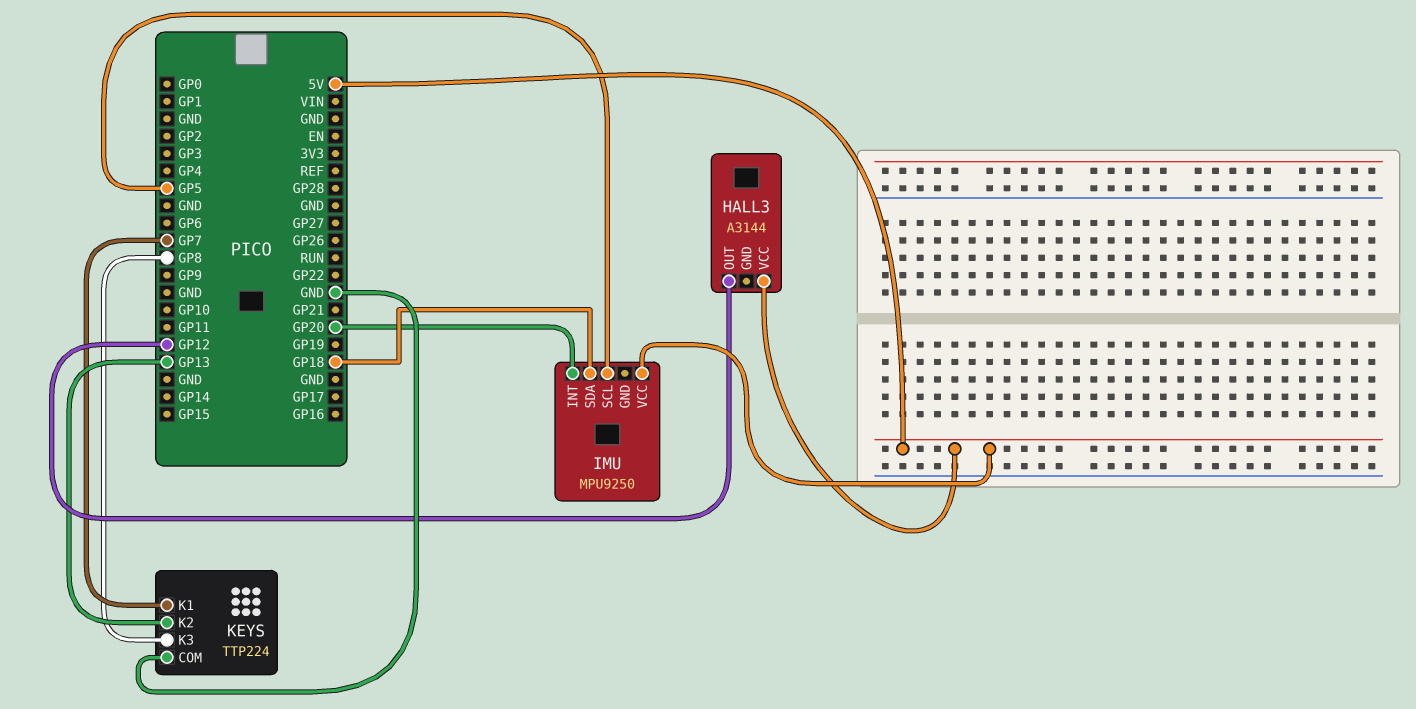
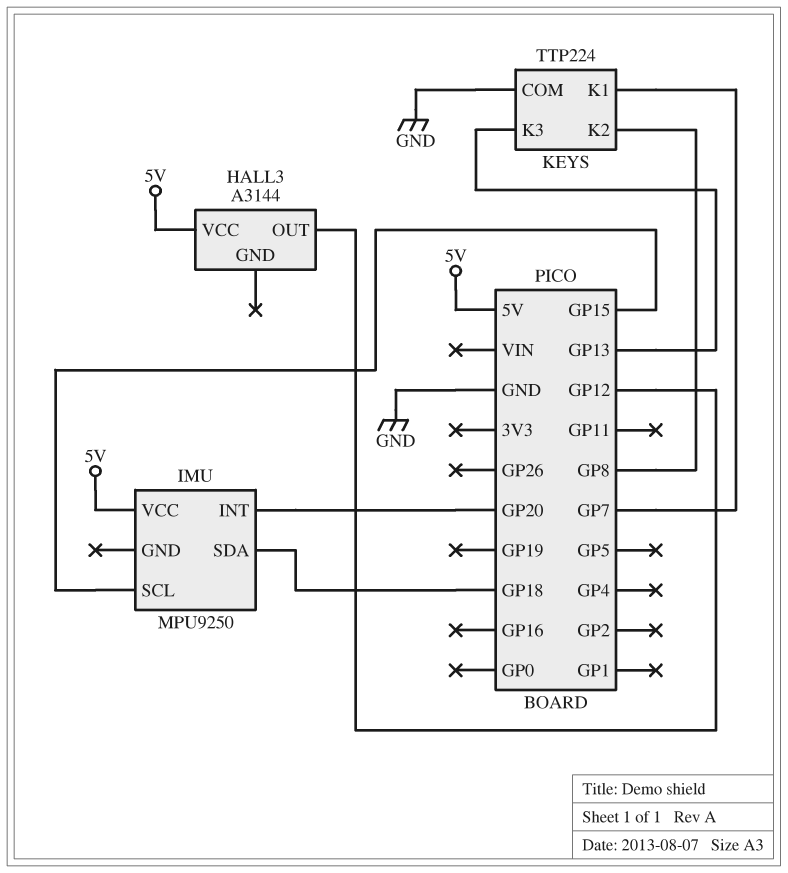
IMU pin SCL: GP5 -> GP15
KEYS pin K2: GP13 -> GP8
KEYS pin K3: GP8 -> GP13

